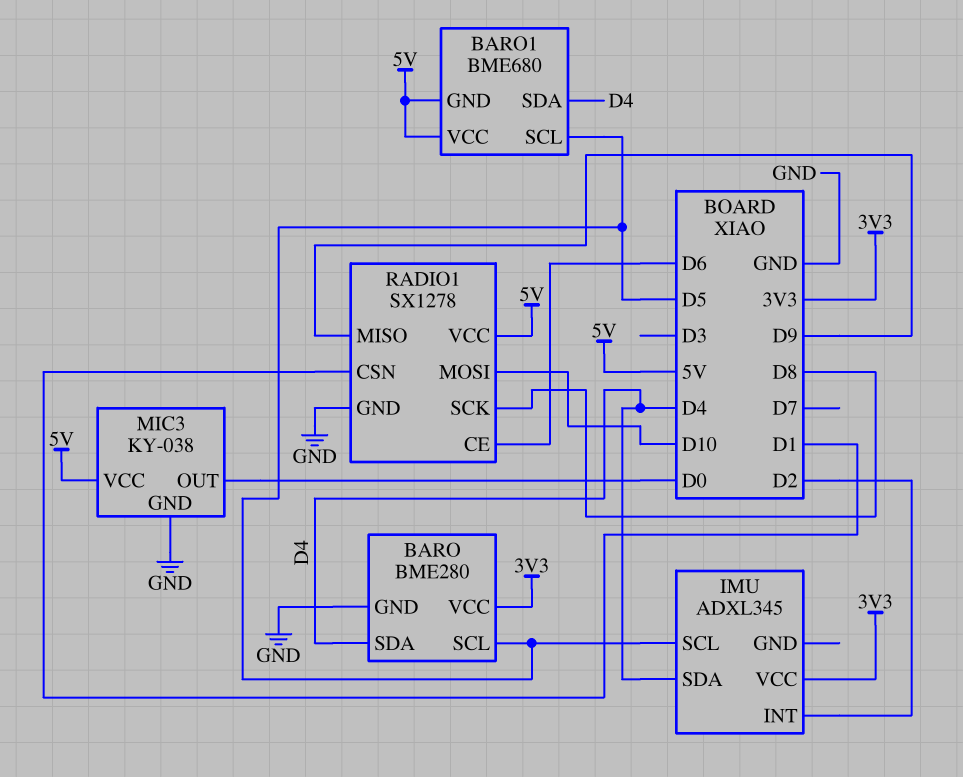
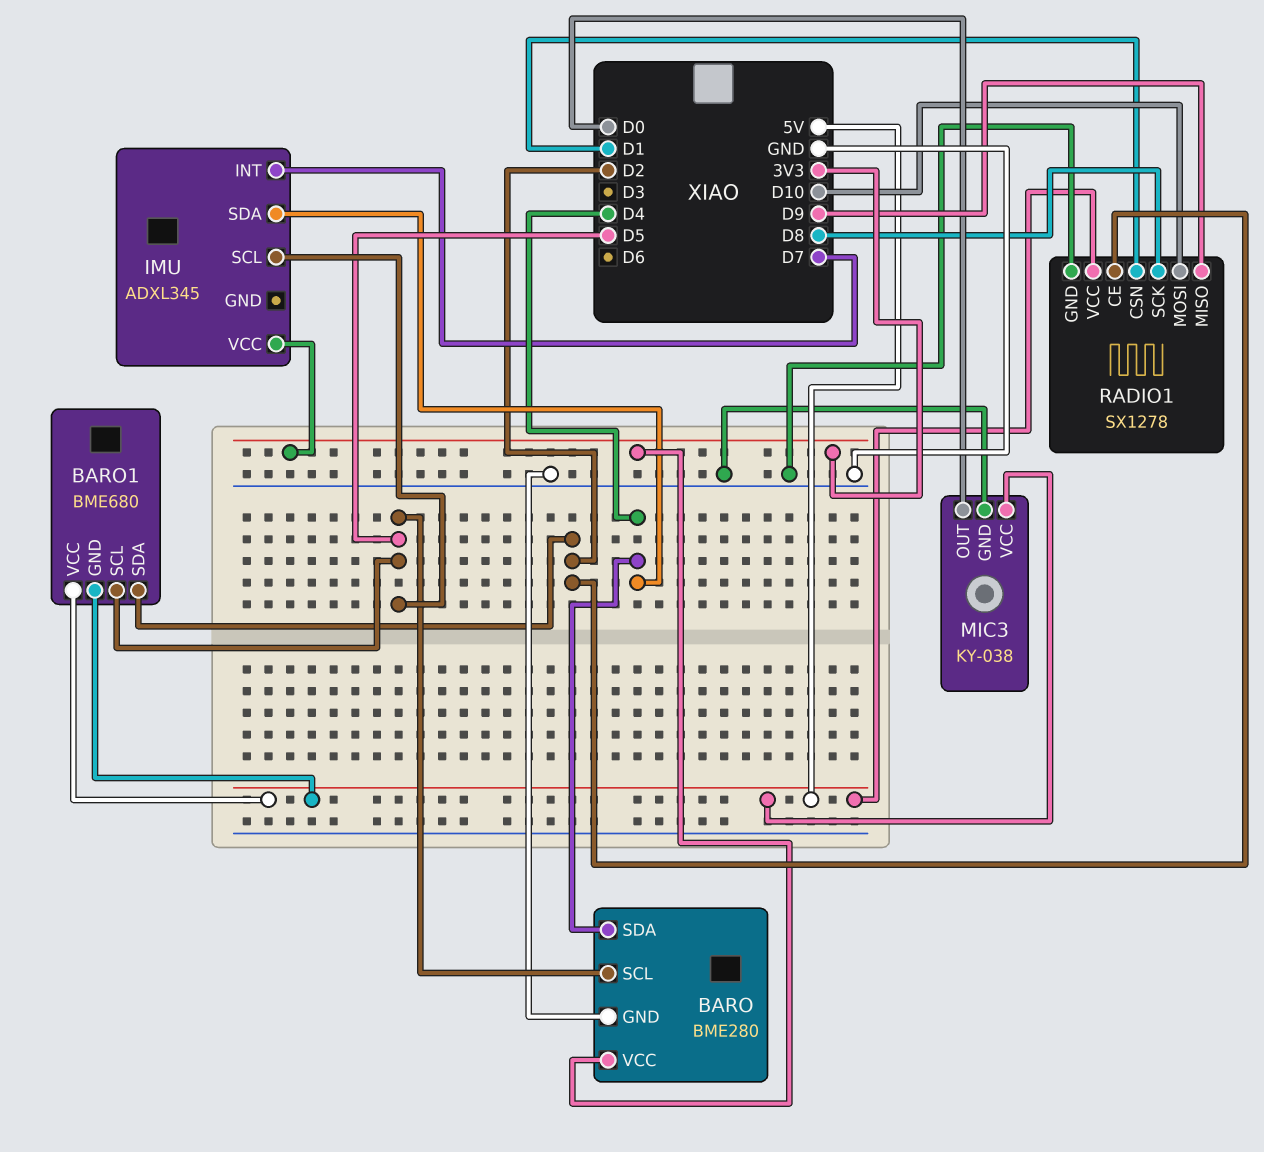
BARO1 pin SDA: D4 -> D2
IMU pin INT: D2 -> D7
RADIO1 pin CE: D6 -> D2

